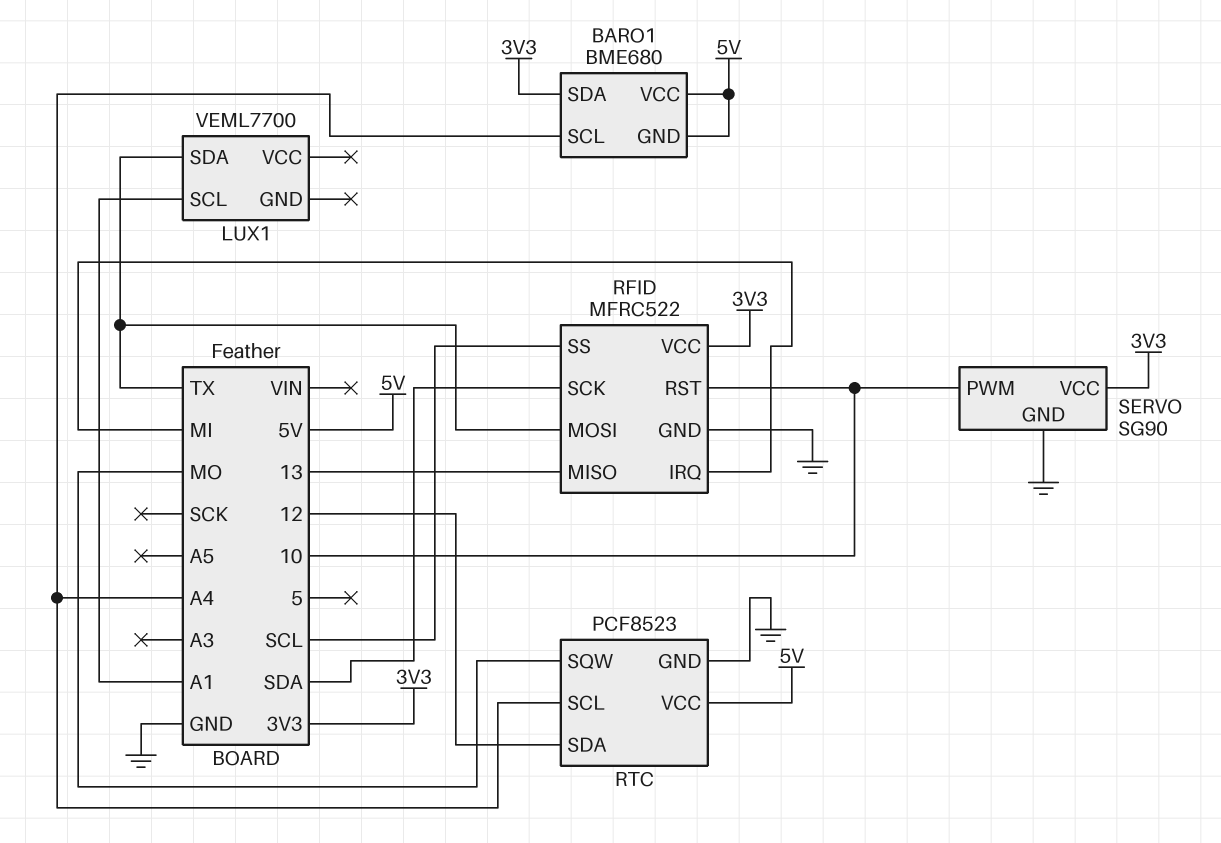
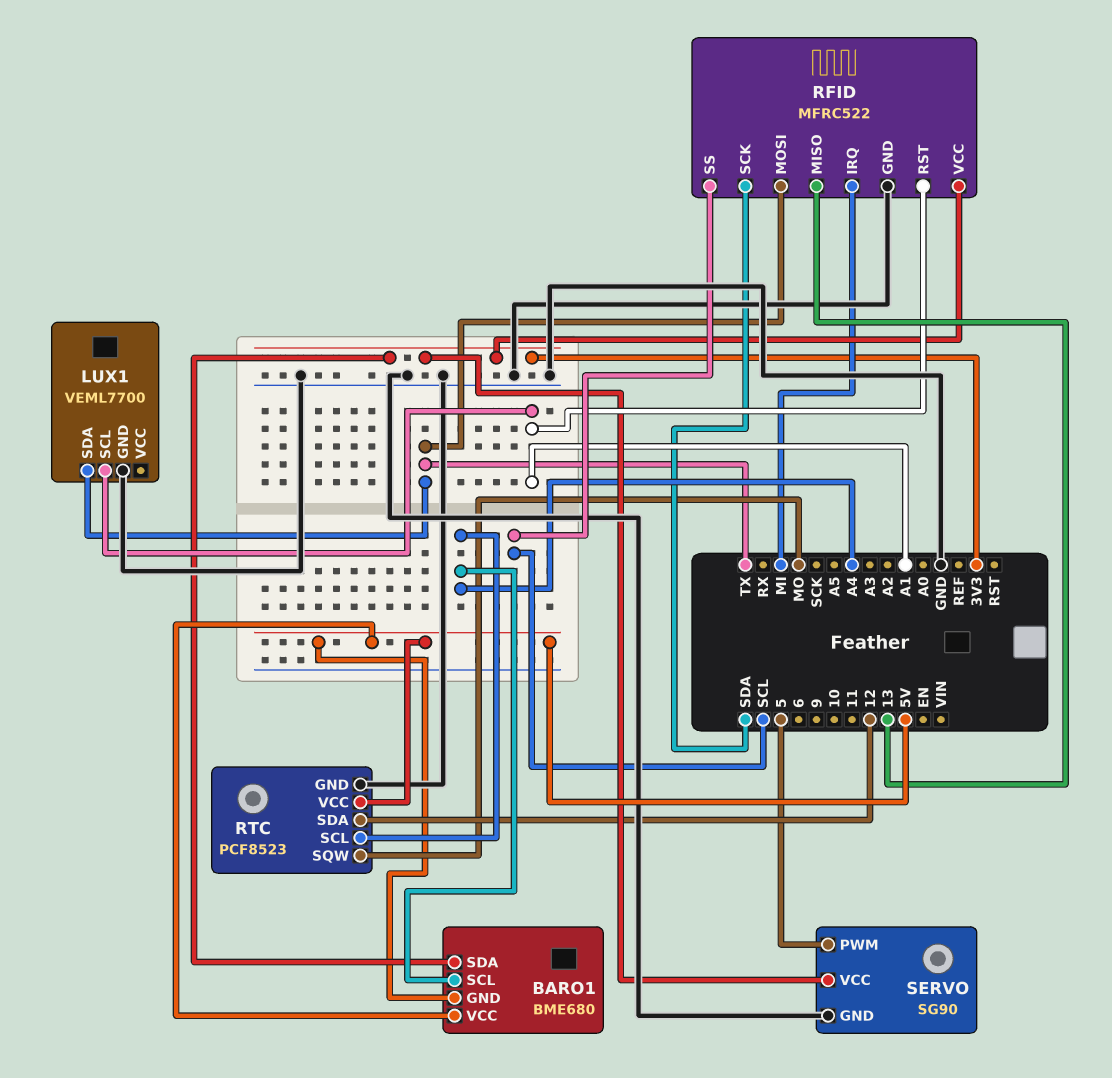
LUX1 pin GND: none -> GND
RFID pin RST: 10 -> A1
SERVO pin PWM: 10 -> 5

